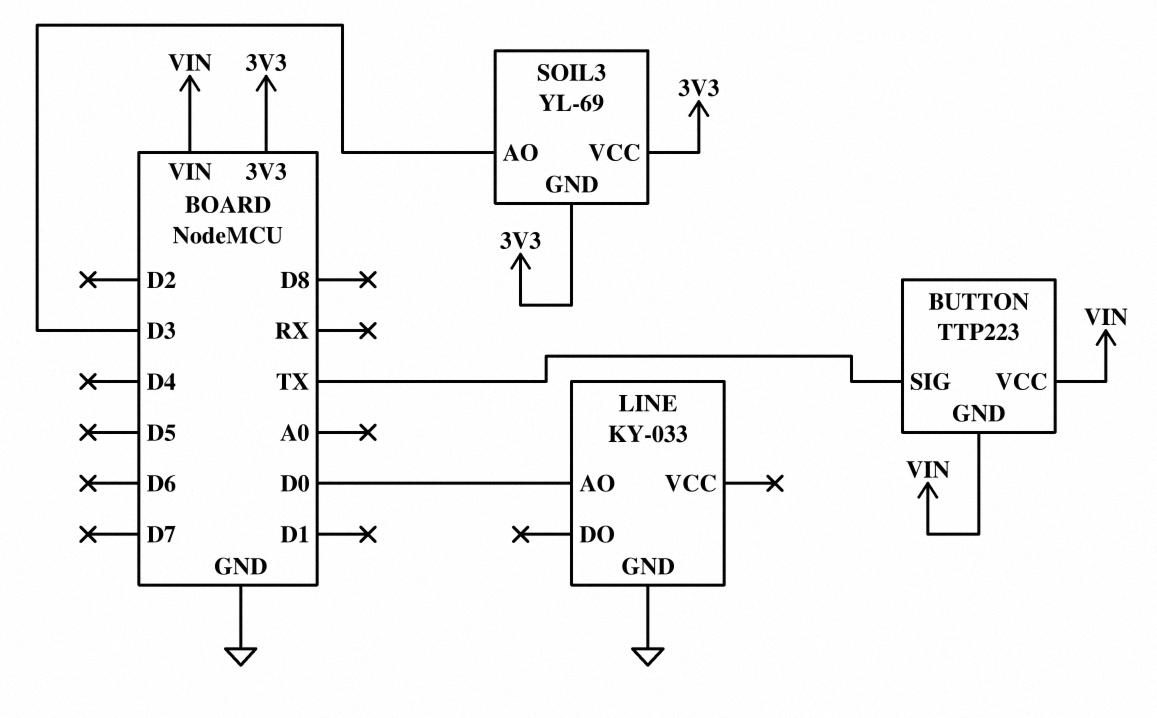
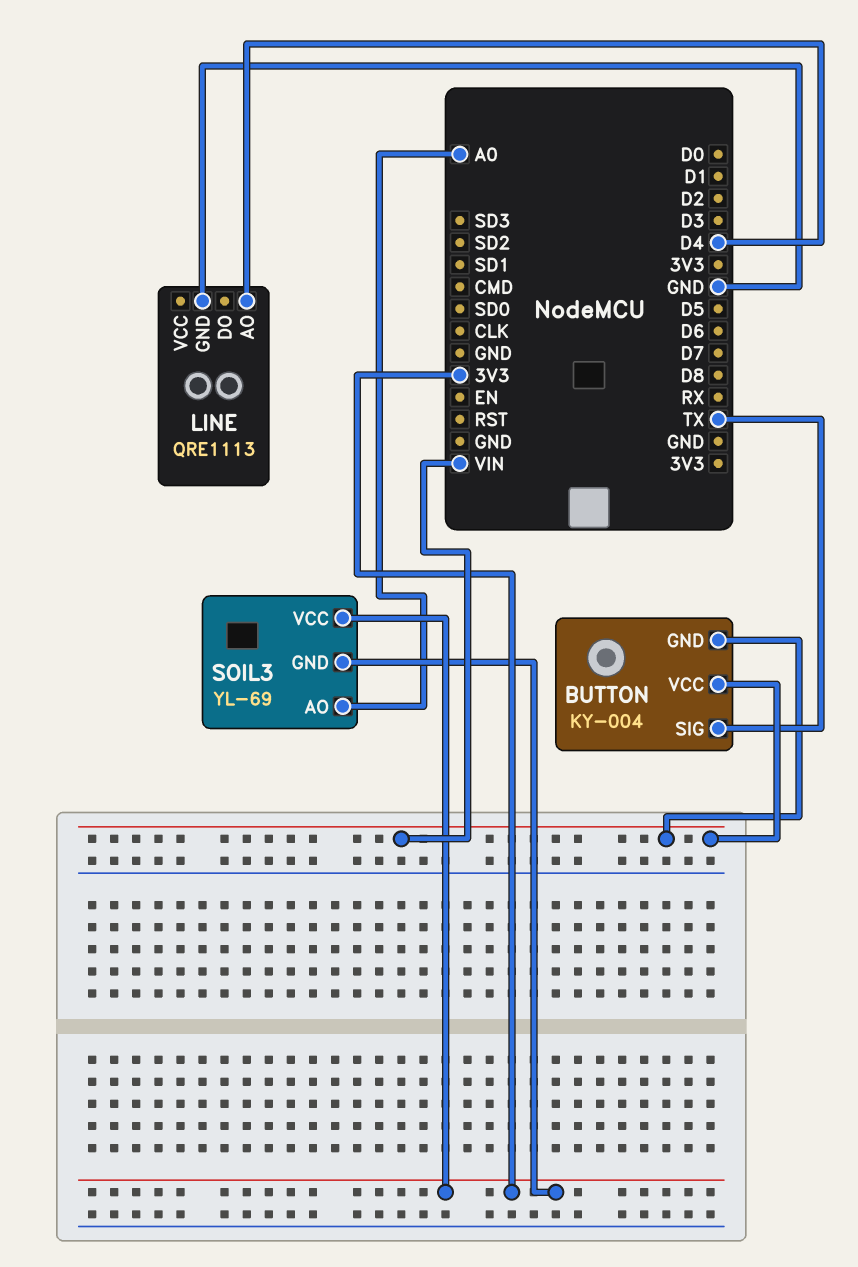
BUTTON: TTP223 -> KY-004
LINE: KY-033 -> QRE1113
LINE pin AO: D0 -> D4
SOIL3 pin AO: D3 -> A0

